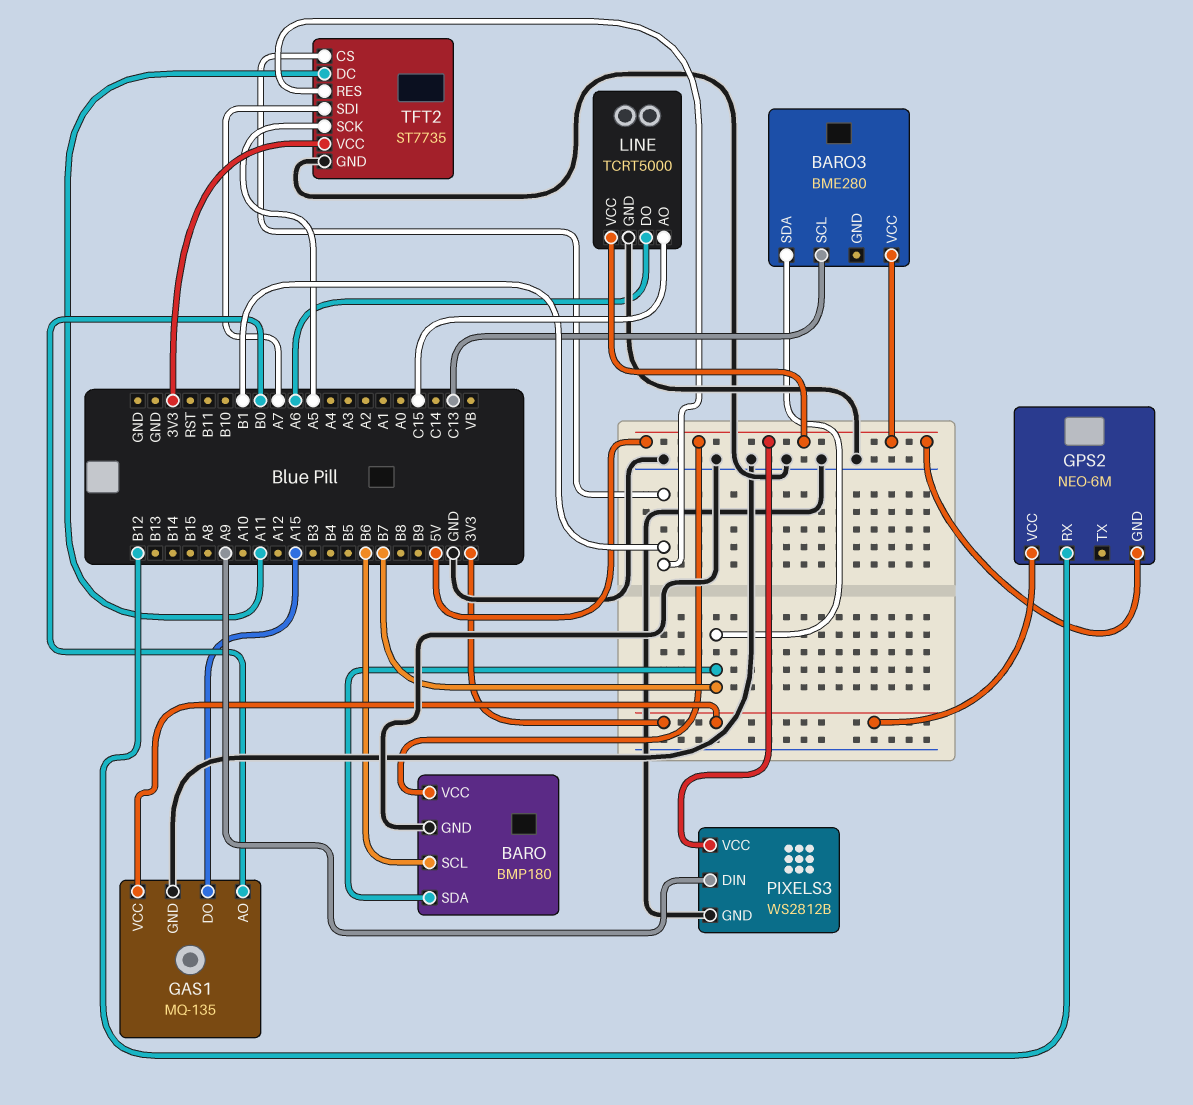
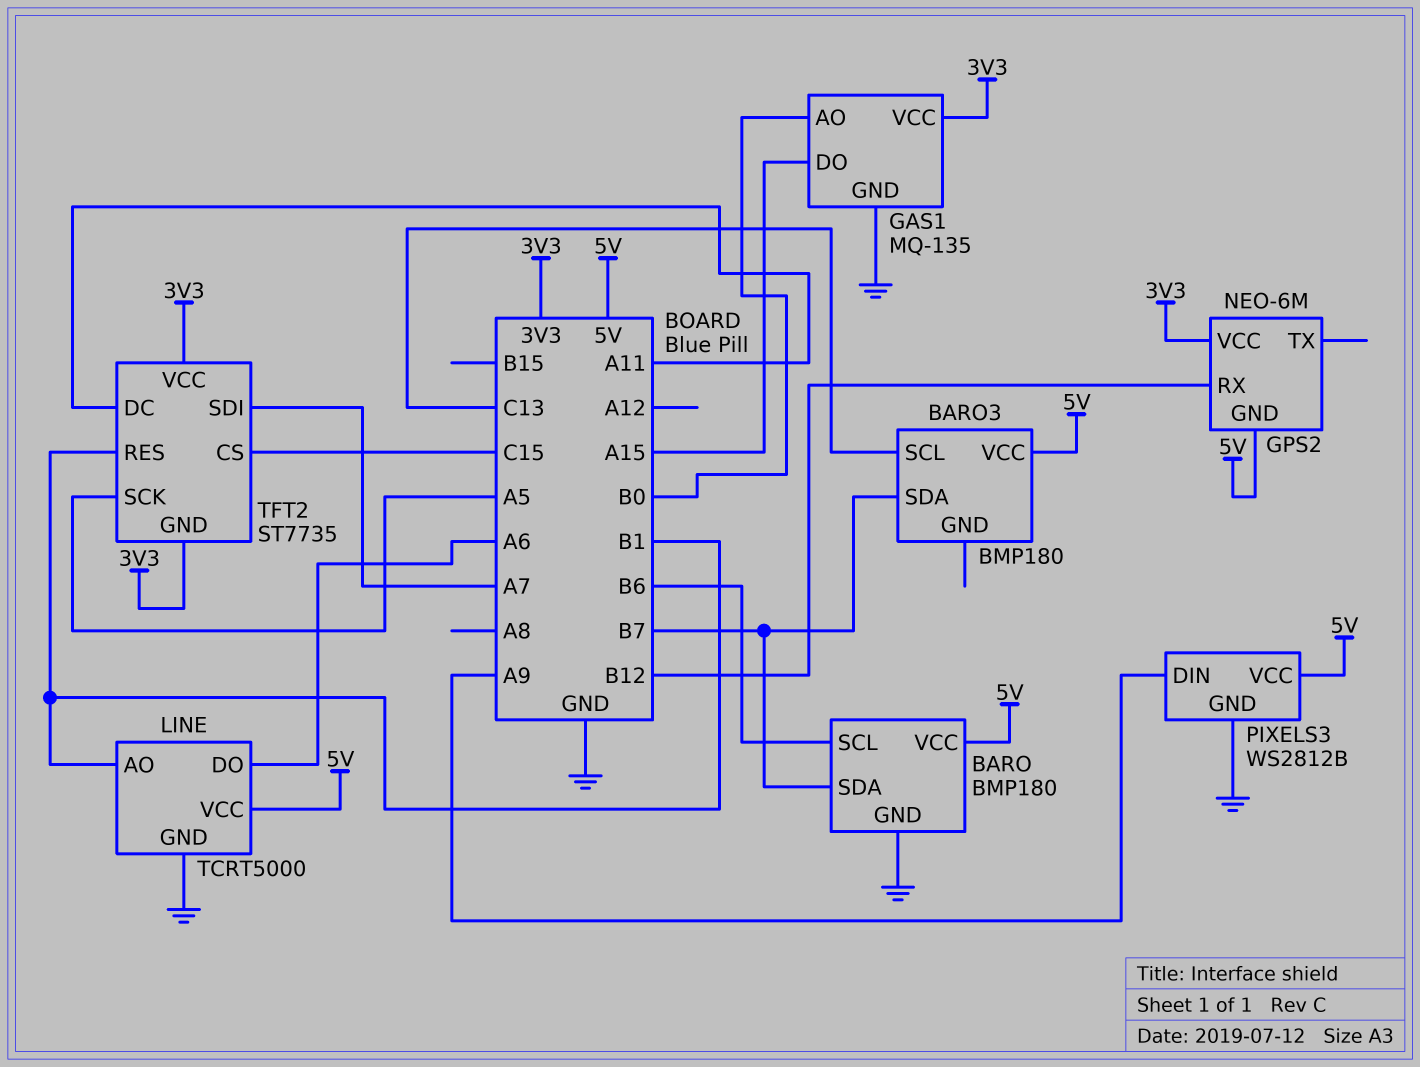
BARO3: BME280 -> BMP180
LINE pin AO: C15 -> B1
TFT2 pin CS: B1 -> C15
TFT2 pin GND: GND -> 3V3

